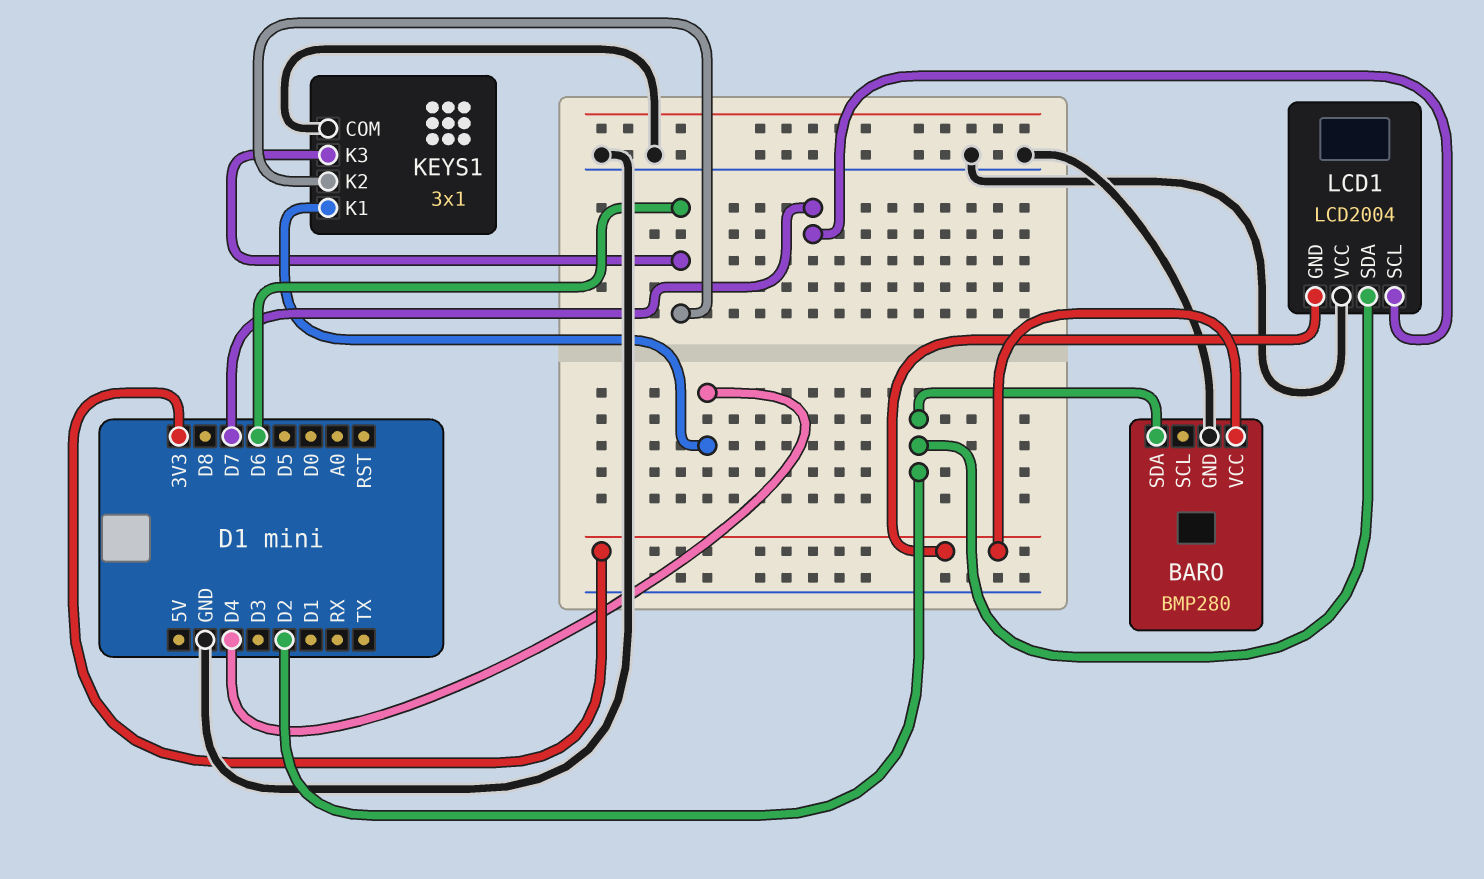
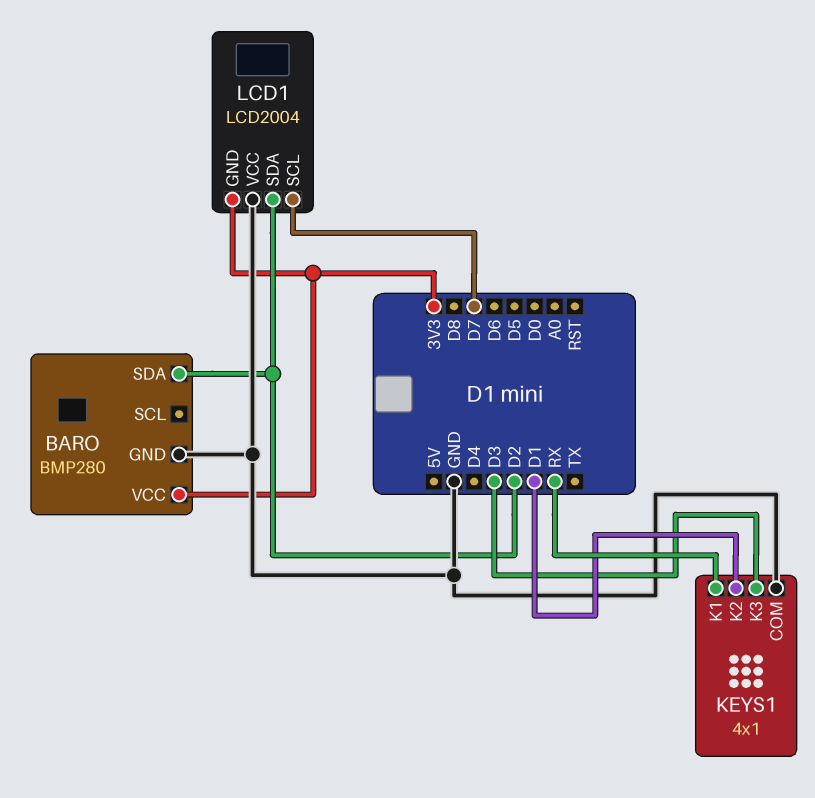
KEYS1: 3x1 -> 4x1
KEYS1 pin K1: D4 -> RX
KEYS1 pin K2: D6 -> D1
KEYS1 pin K3: D6 -> D3

